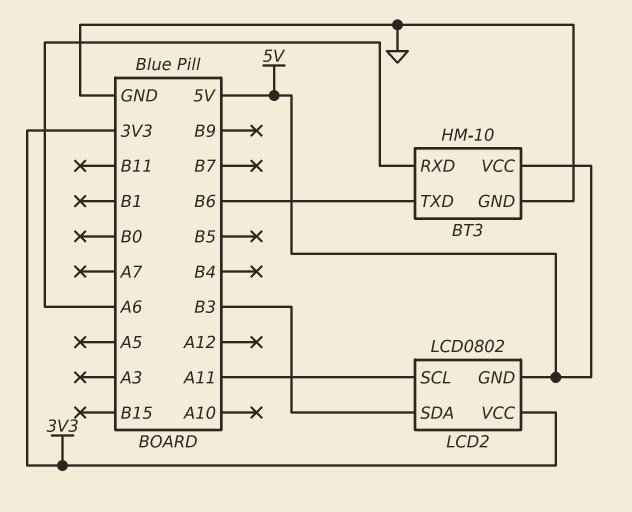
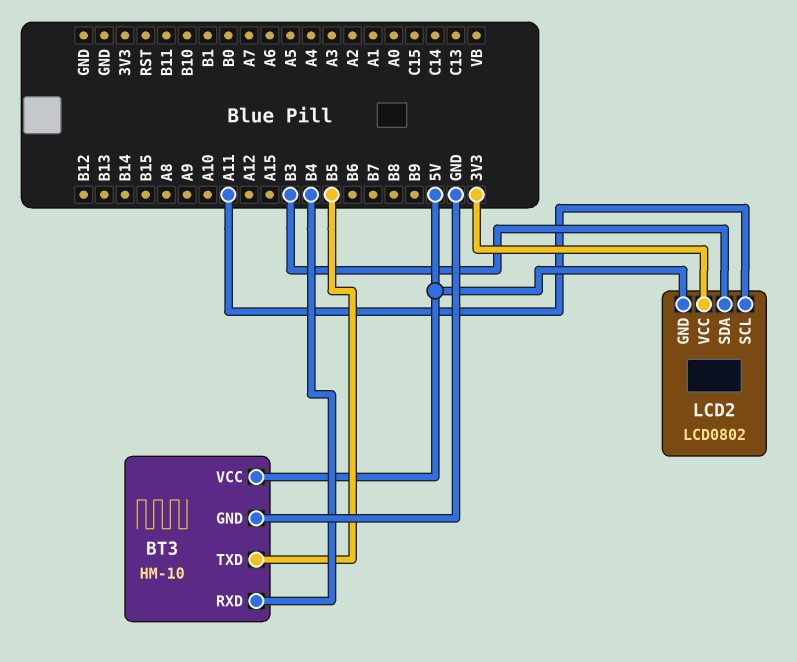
BT3 pin RXD: A6 -> B4
BT3 pin TXD: B6 -> B5

